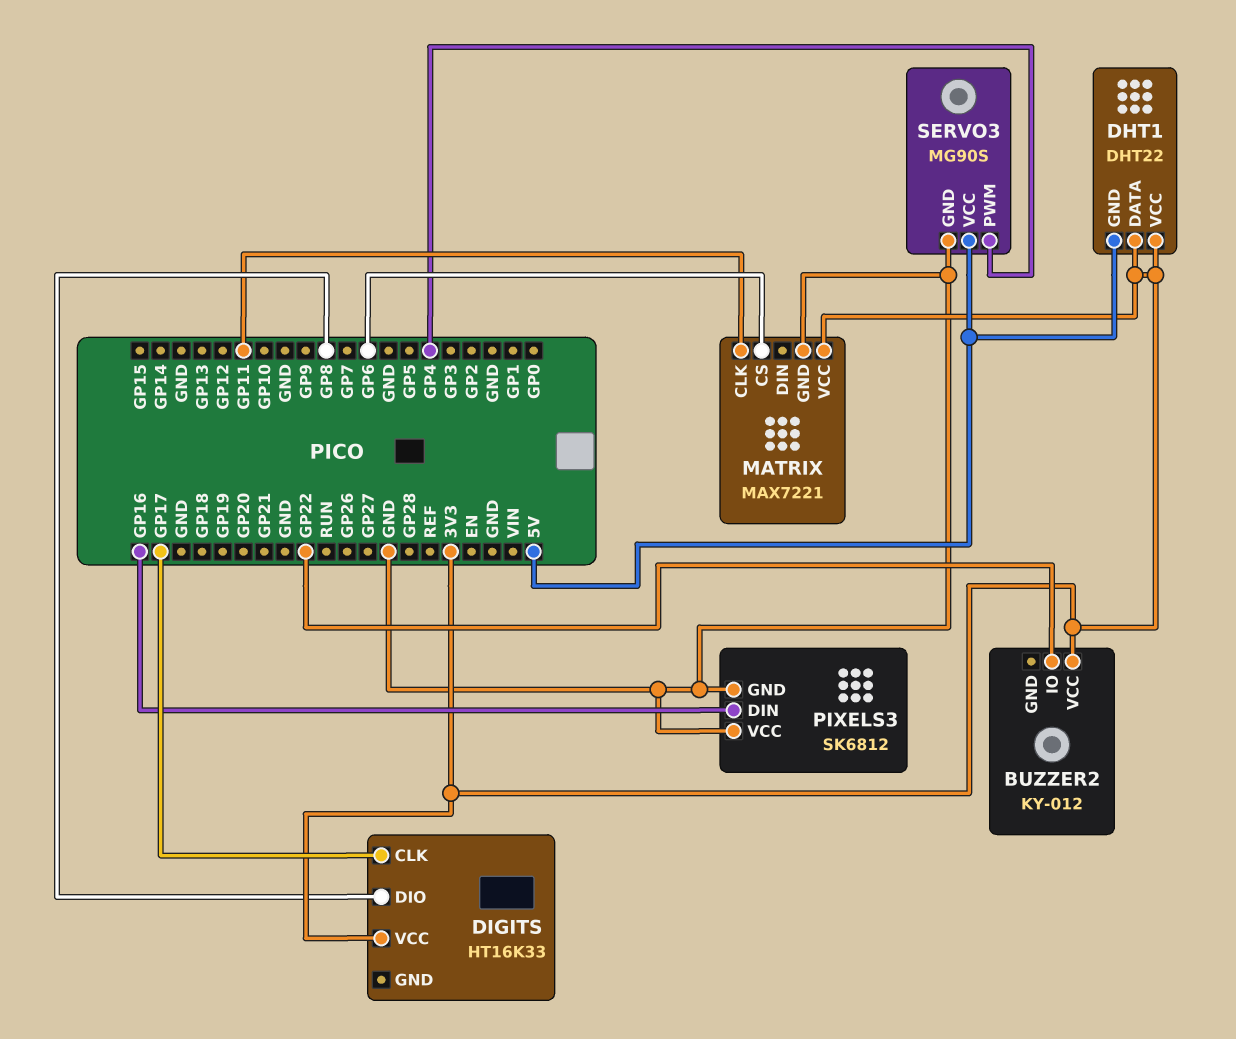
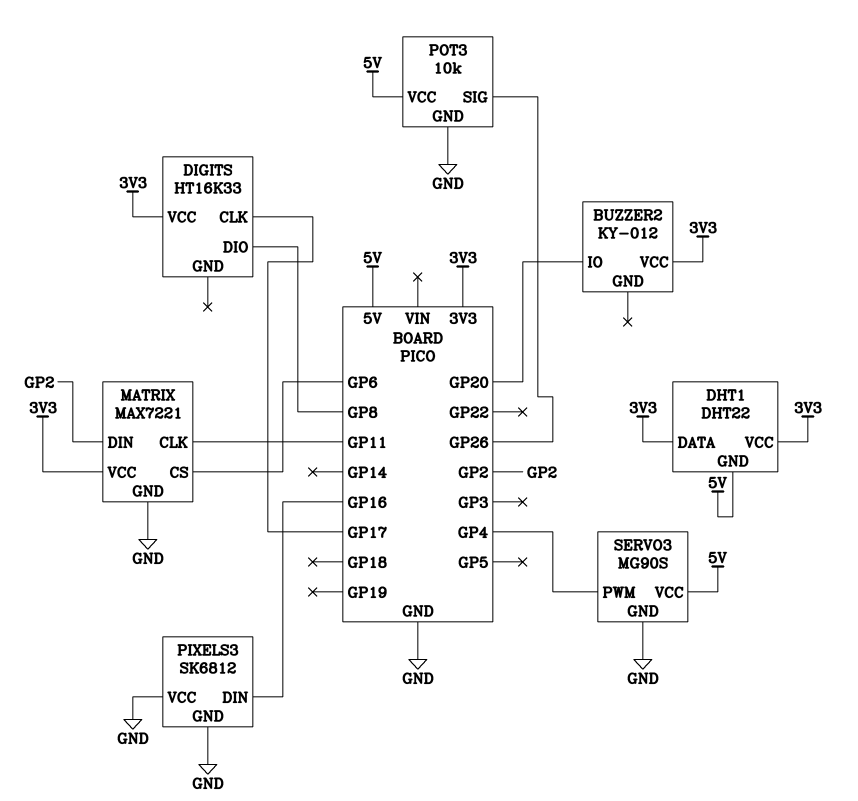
BUZZER2 pin IO: GP22 -> GP20
MATRIX pin DIN: none -> GP2
POT3: none -> 10k
POT3 pin GND: none -> GND
POT3 pin SIG: none -> GP26
POT3 pin VCC: none -> 5V

